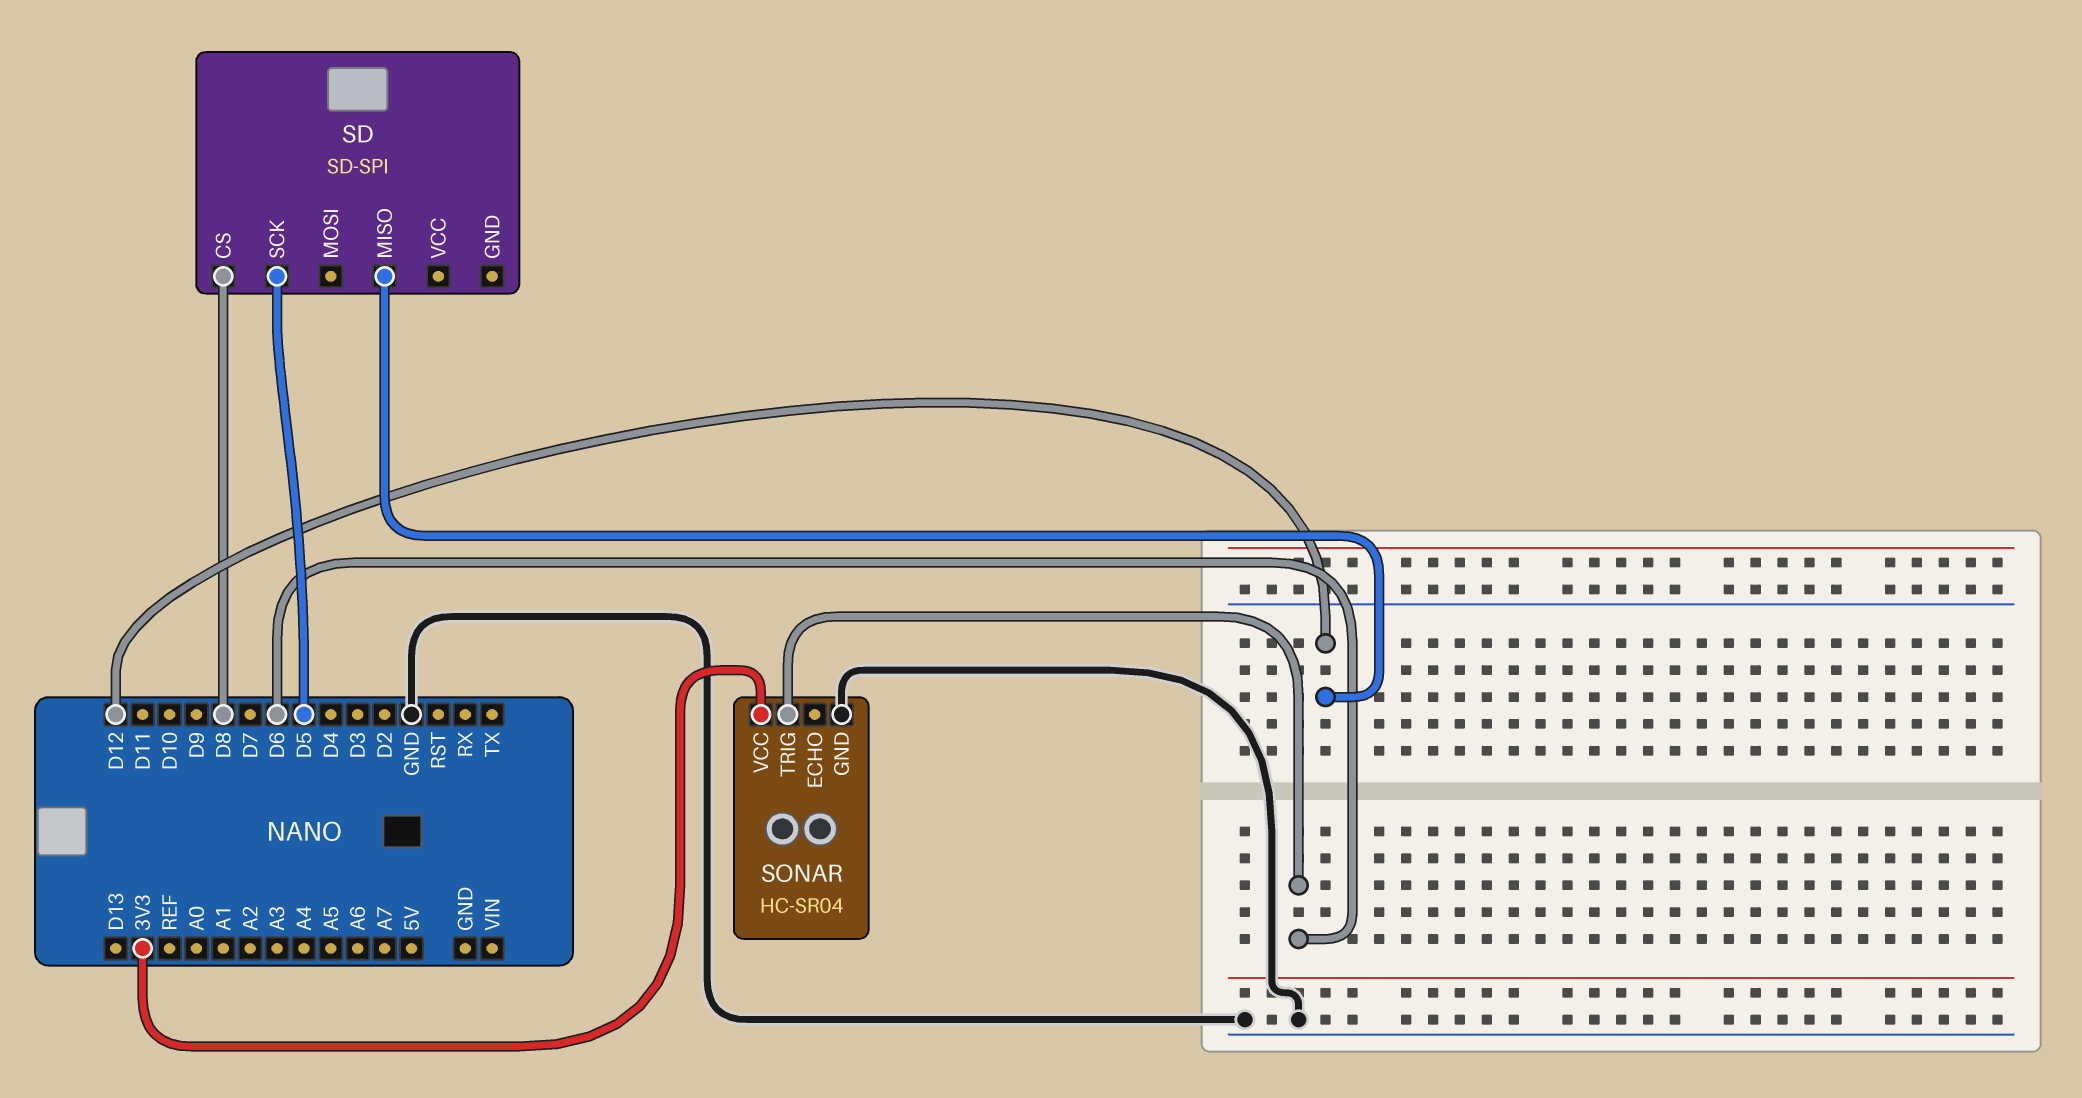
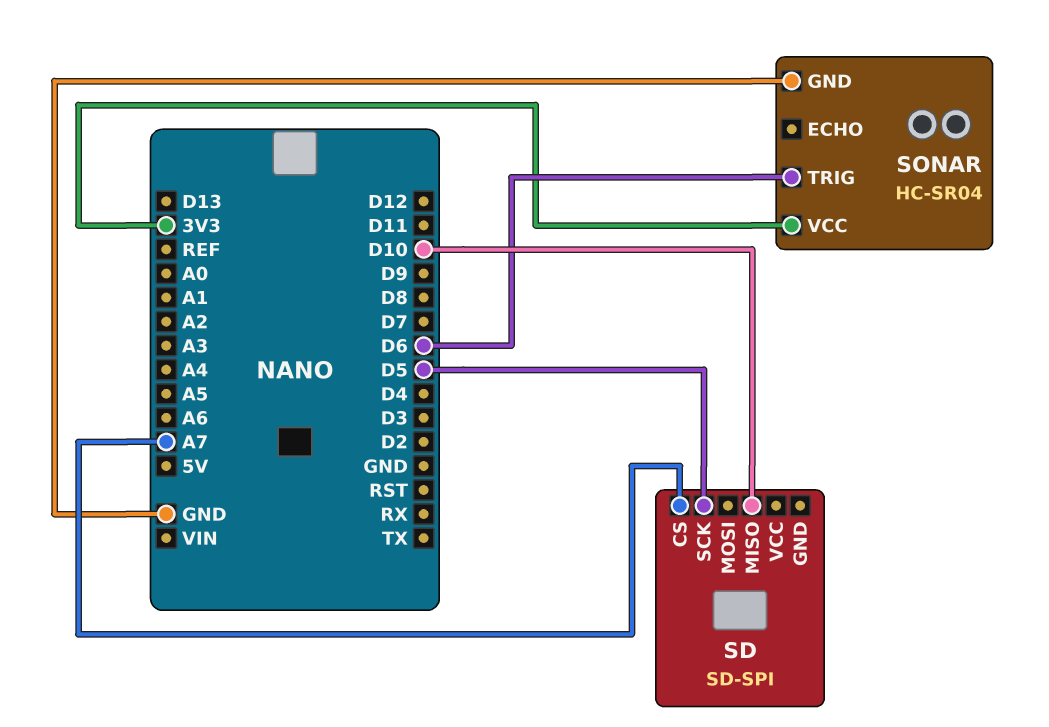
SD pin CS: D8 -> A7
SD pin MISO: D12 -> D10

